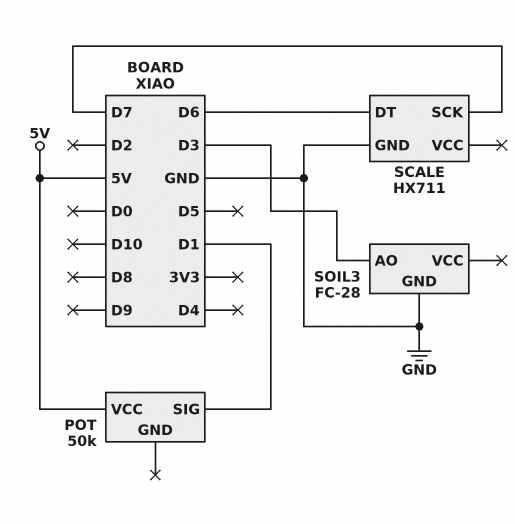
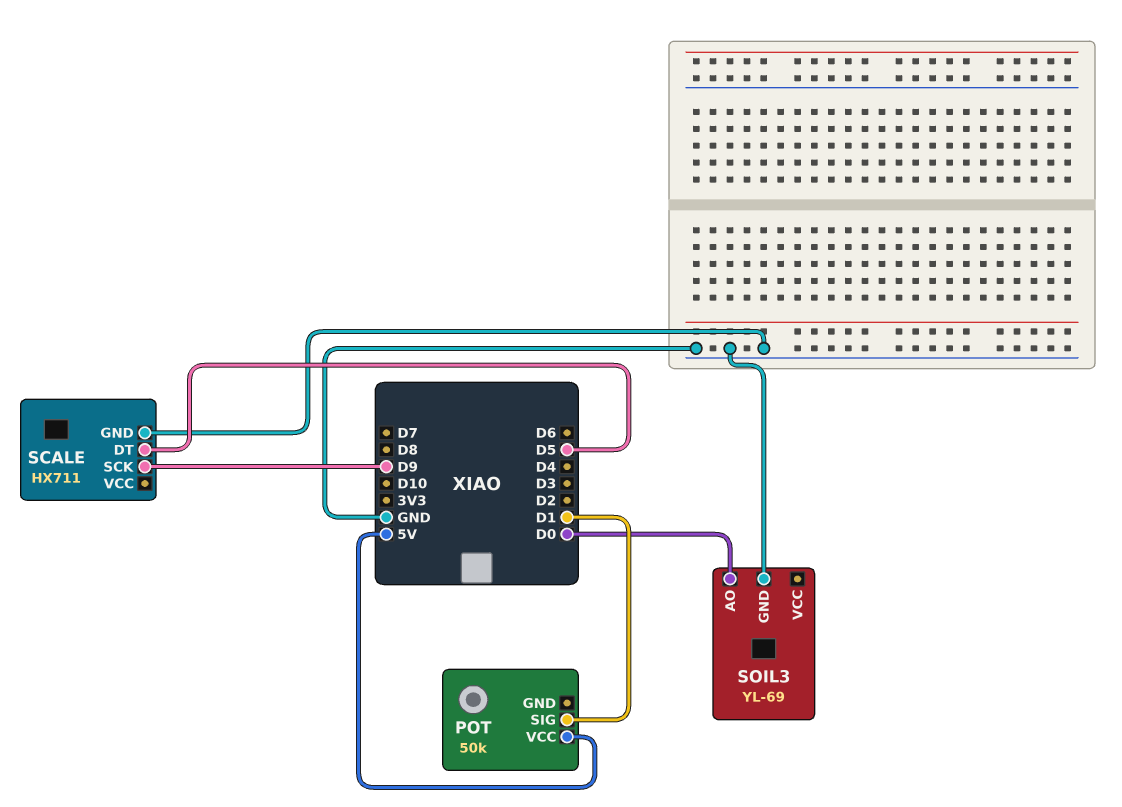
SCALE pin DT: D6 -> D5
SCALE pin SCK: D7 -> D9
SOIL3: FC-28 -> YL-69
SOIL3 pin AO: D3 -> D0

